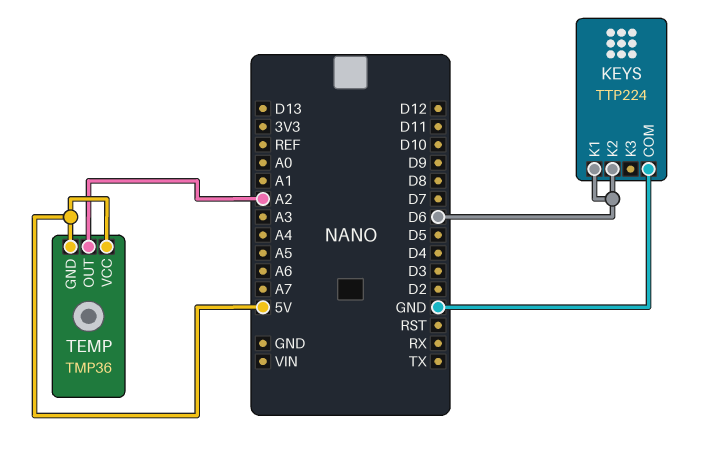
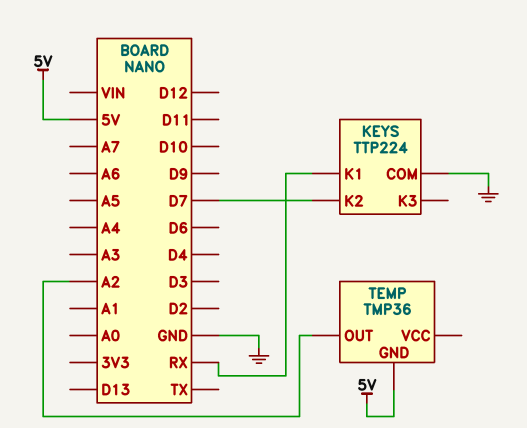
KEYS pin K1: D6 -> RX
KEYS pin K2: D6 -> D7
TEMP pin VCC: 5V -> none

